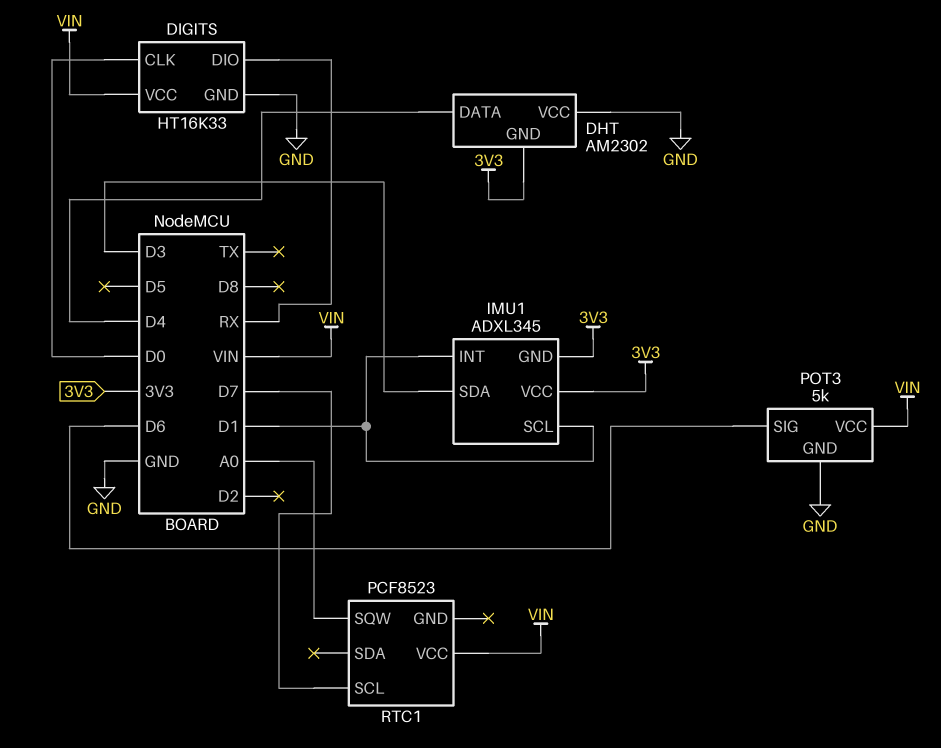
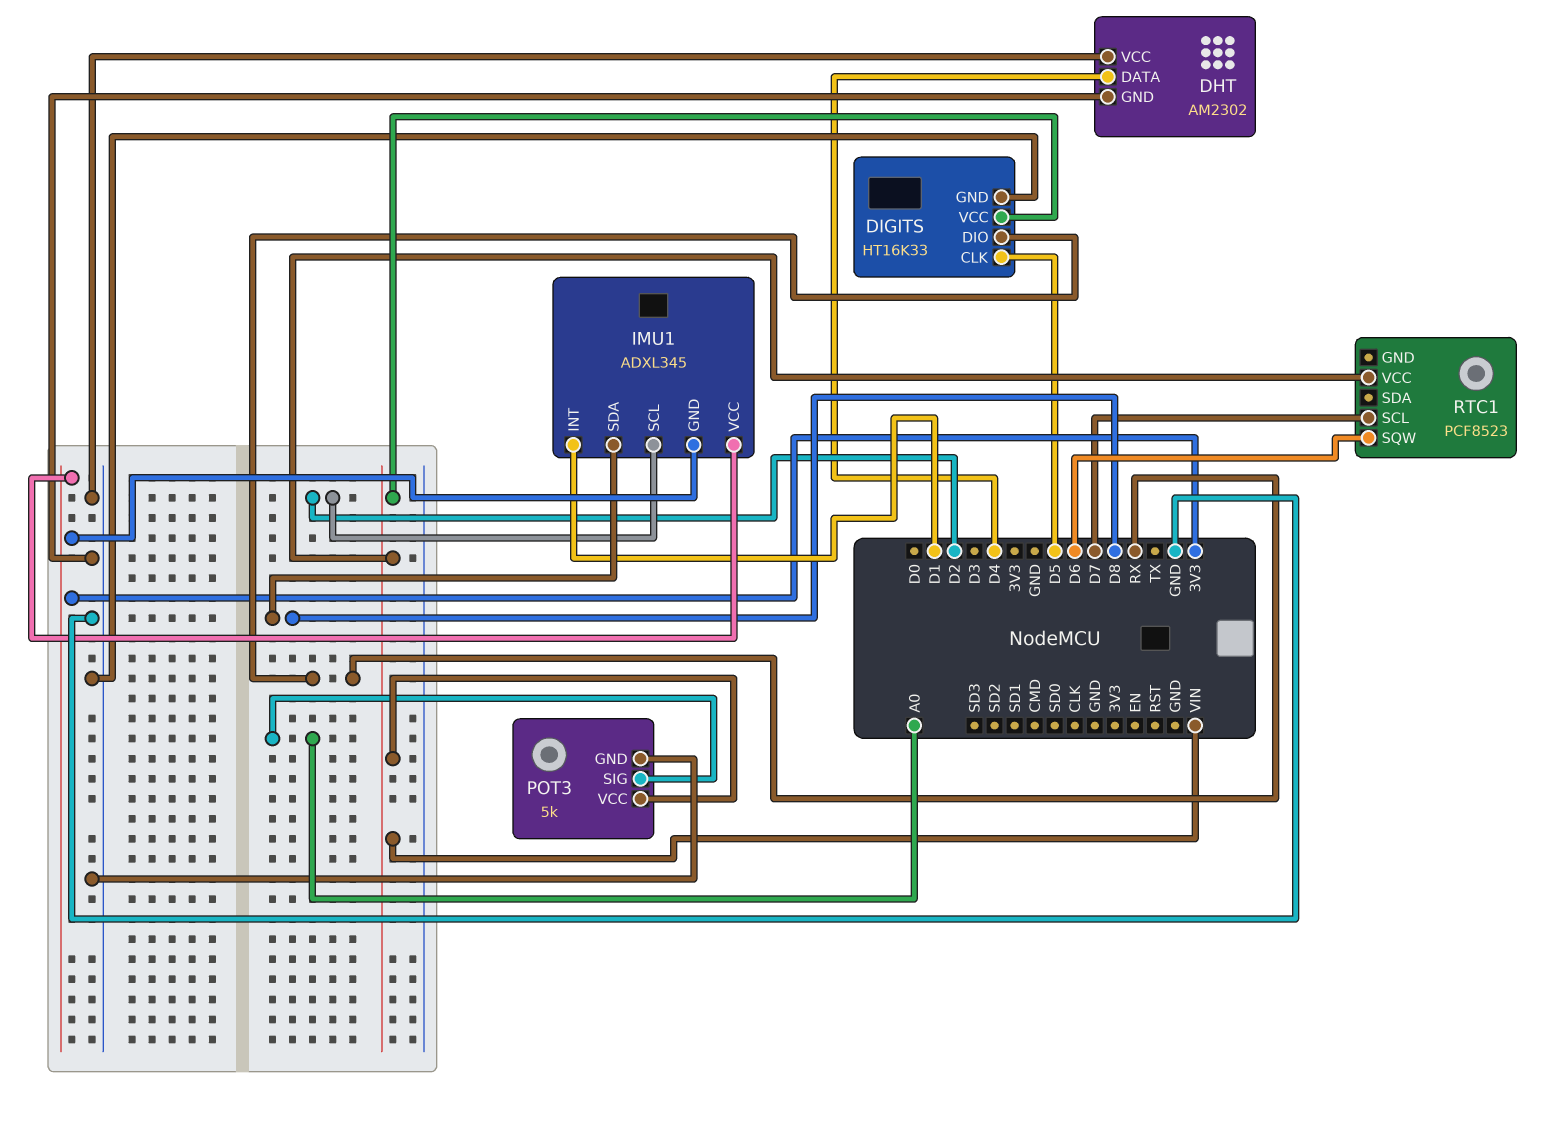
DHT pin GND: 3V3 -> GND
DIGITS pin CLK: D0 -> D5
IMU1 pin SCL: D1 -> D2
IMU1 pin SDA: D3 -> D8
POT3 pin SIG: D6 -> A0
RTC1 pin SQW: A0 -> D6

